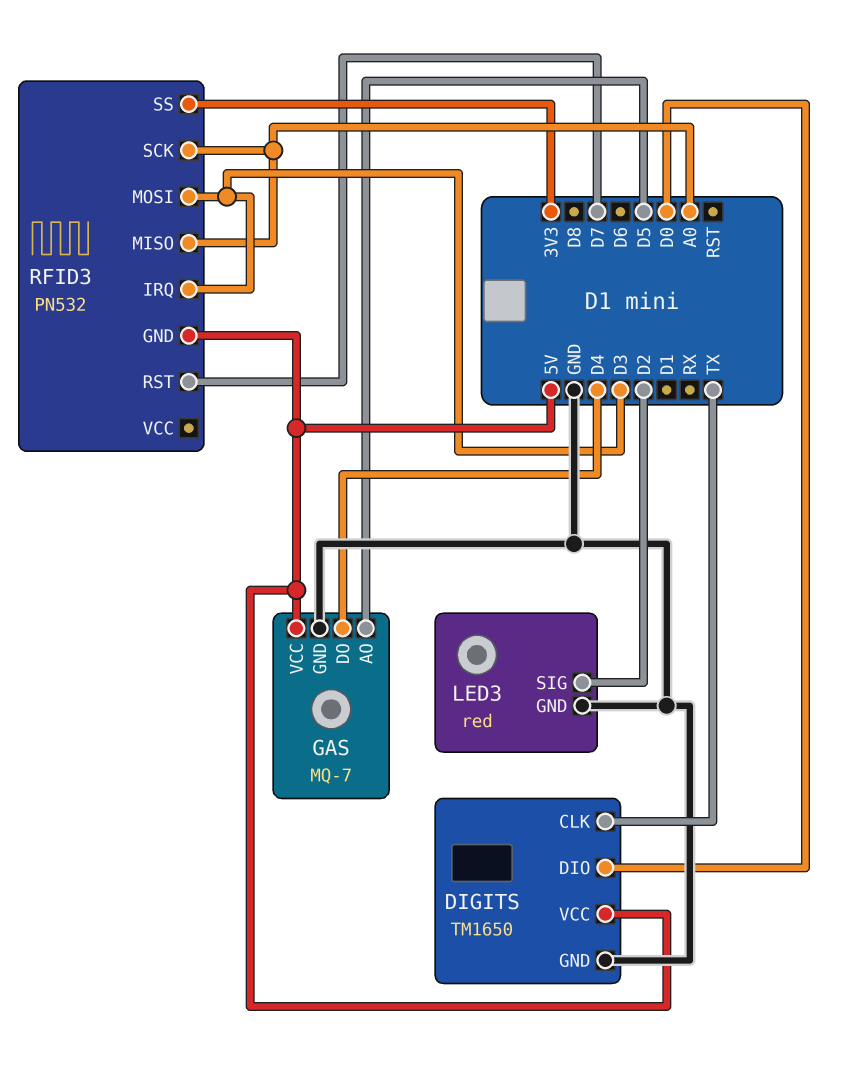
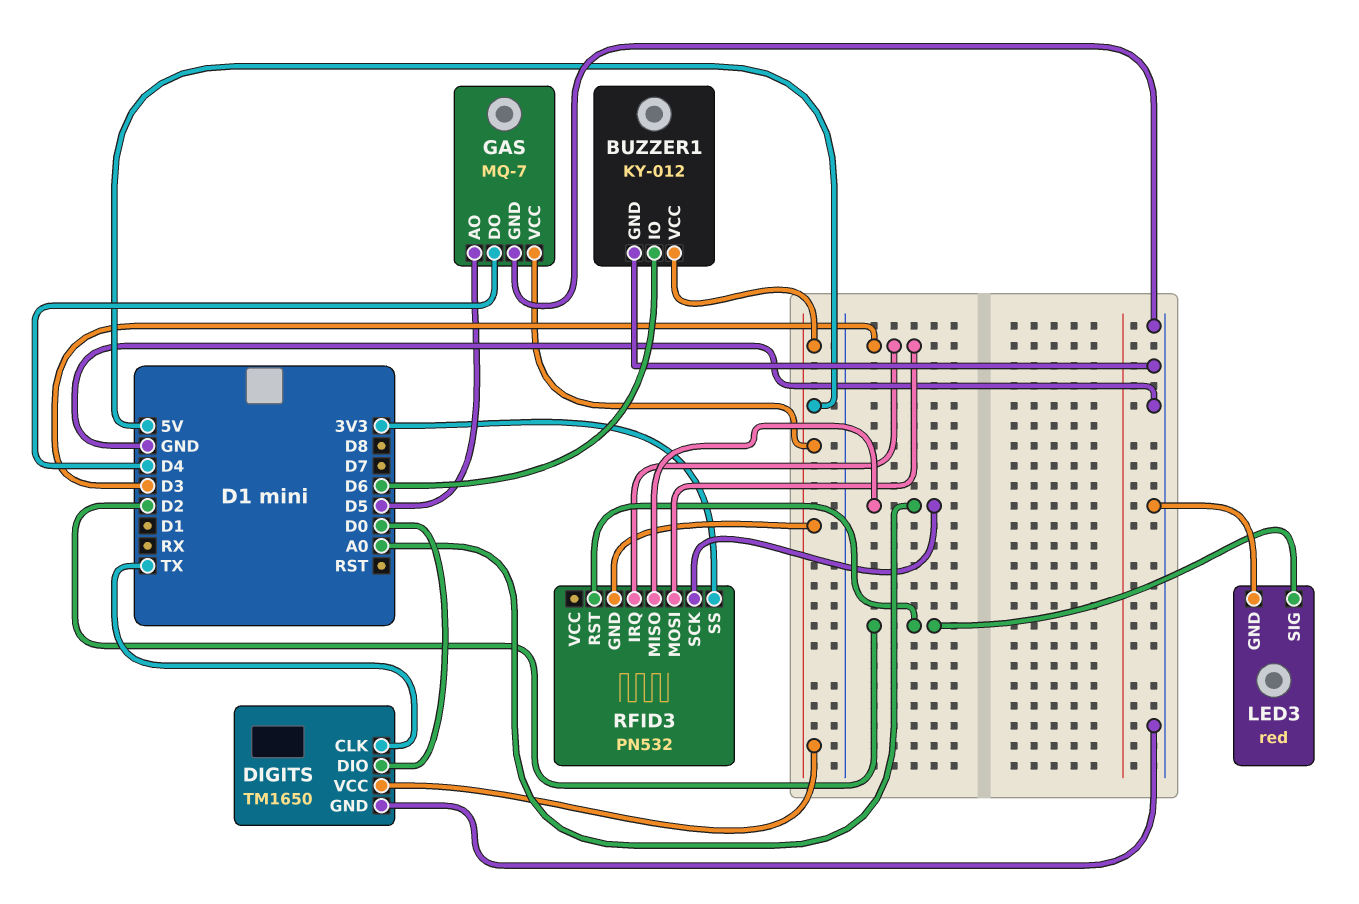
BUZZER1: none -> KY-012
BUZZER1 pin GND: none -> GND
BUZZER1 pin IO: none -> D6
BUZZER1 pin VCC: none -> 5V
RFID3 pin RST: D7 -> D2

